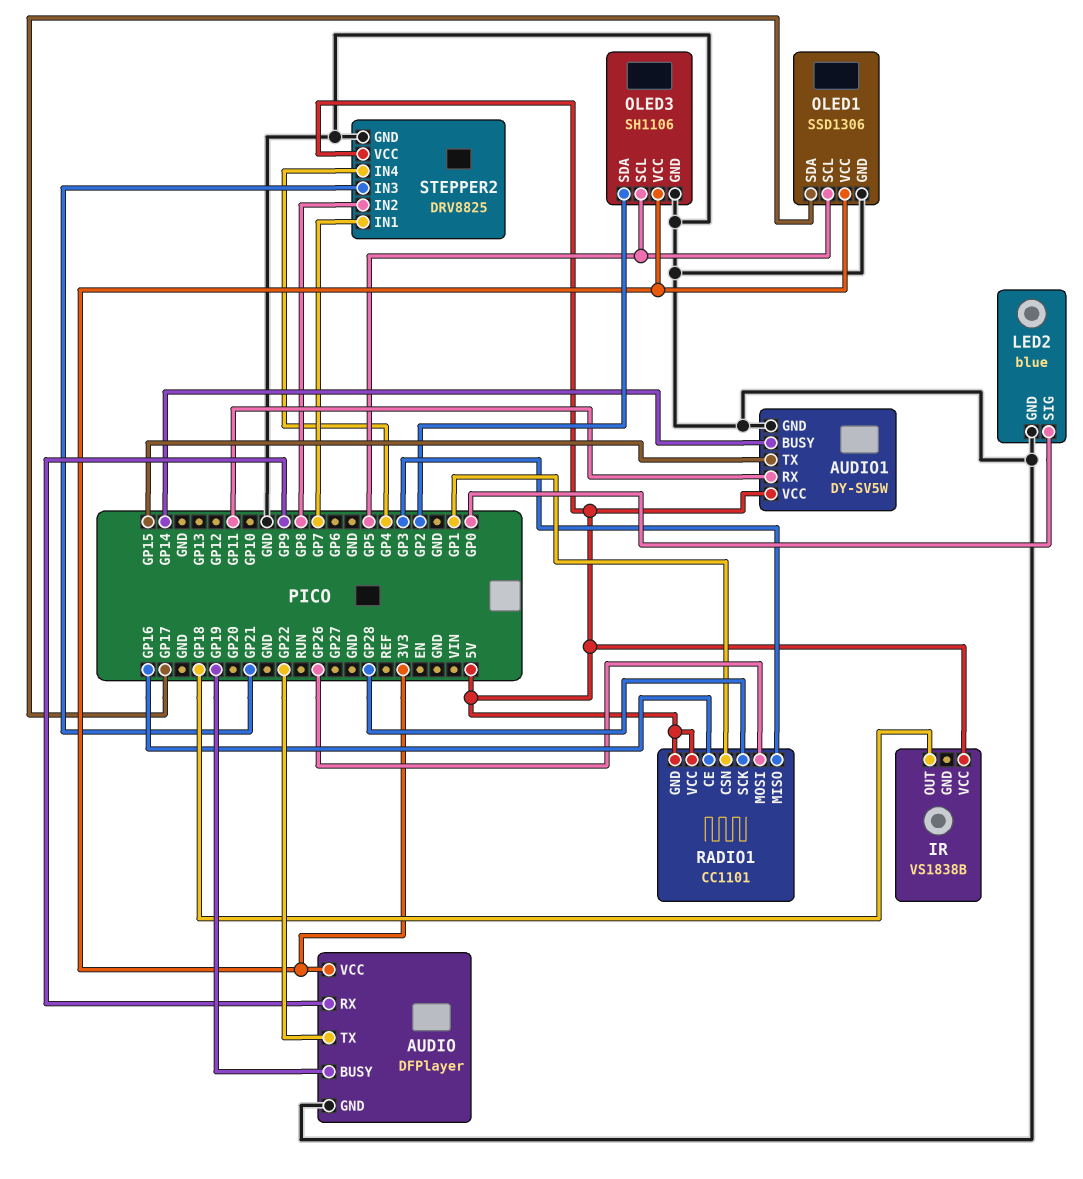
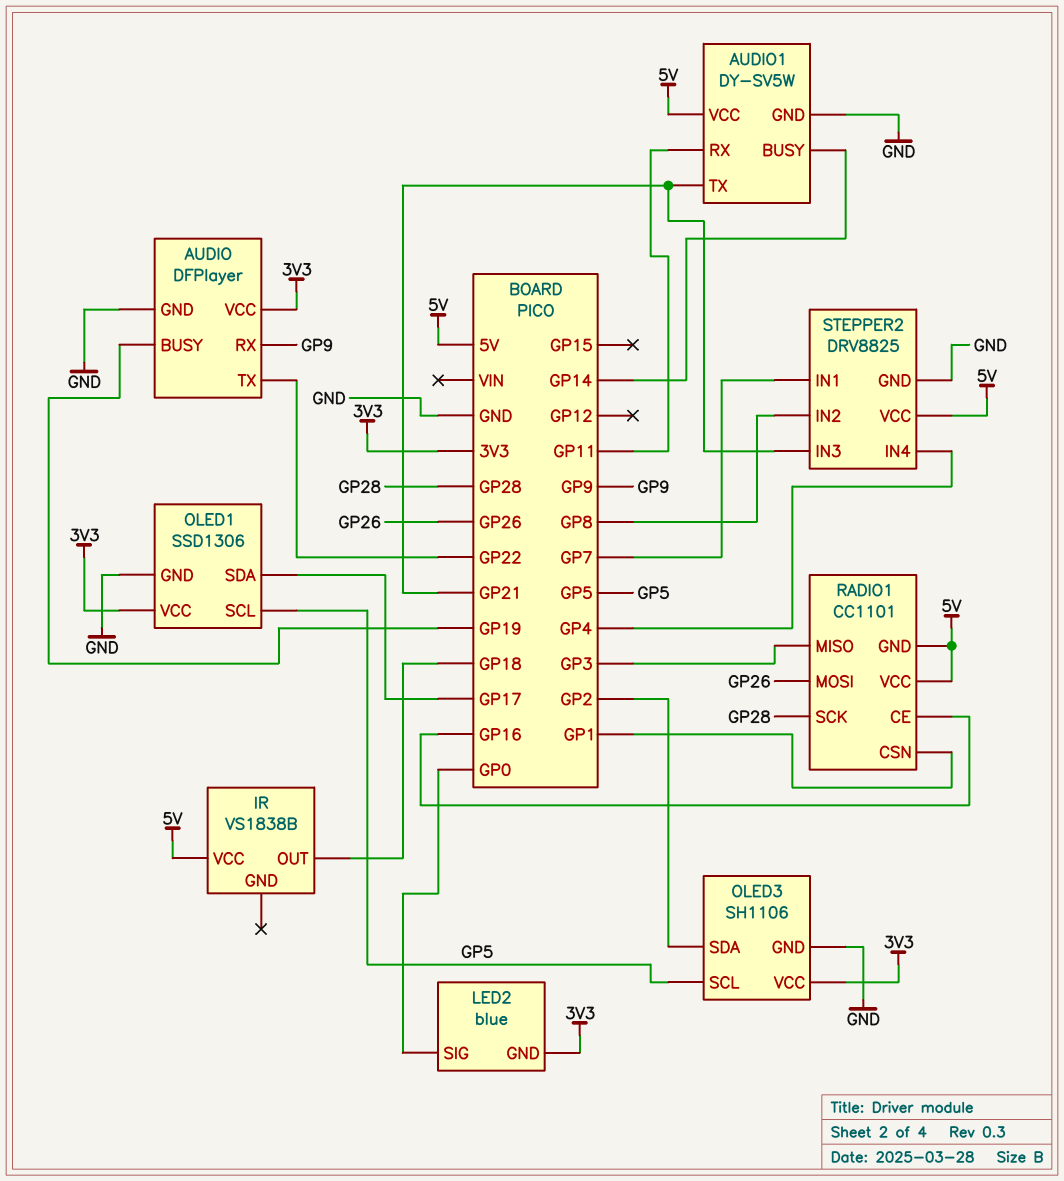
AUDIO1 pin TX: GP15 -> GP21
LED2 pin GND: GND -> 3V3

